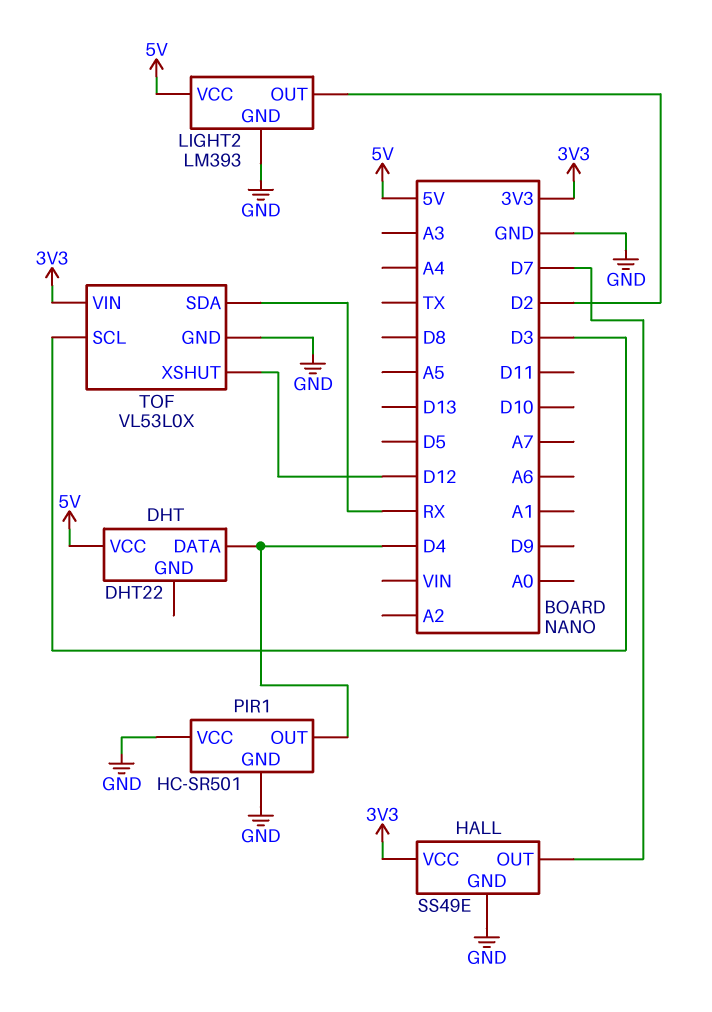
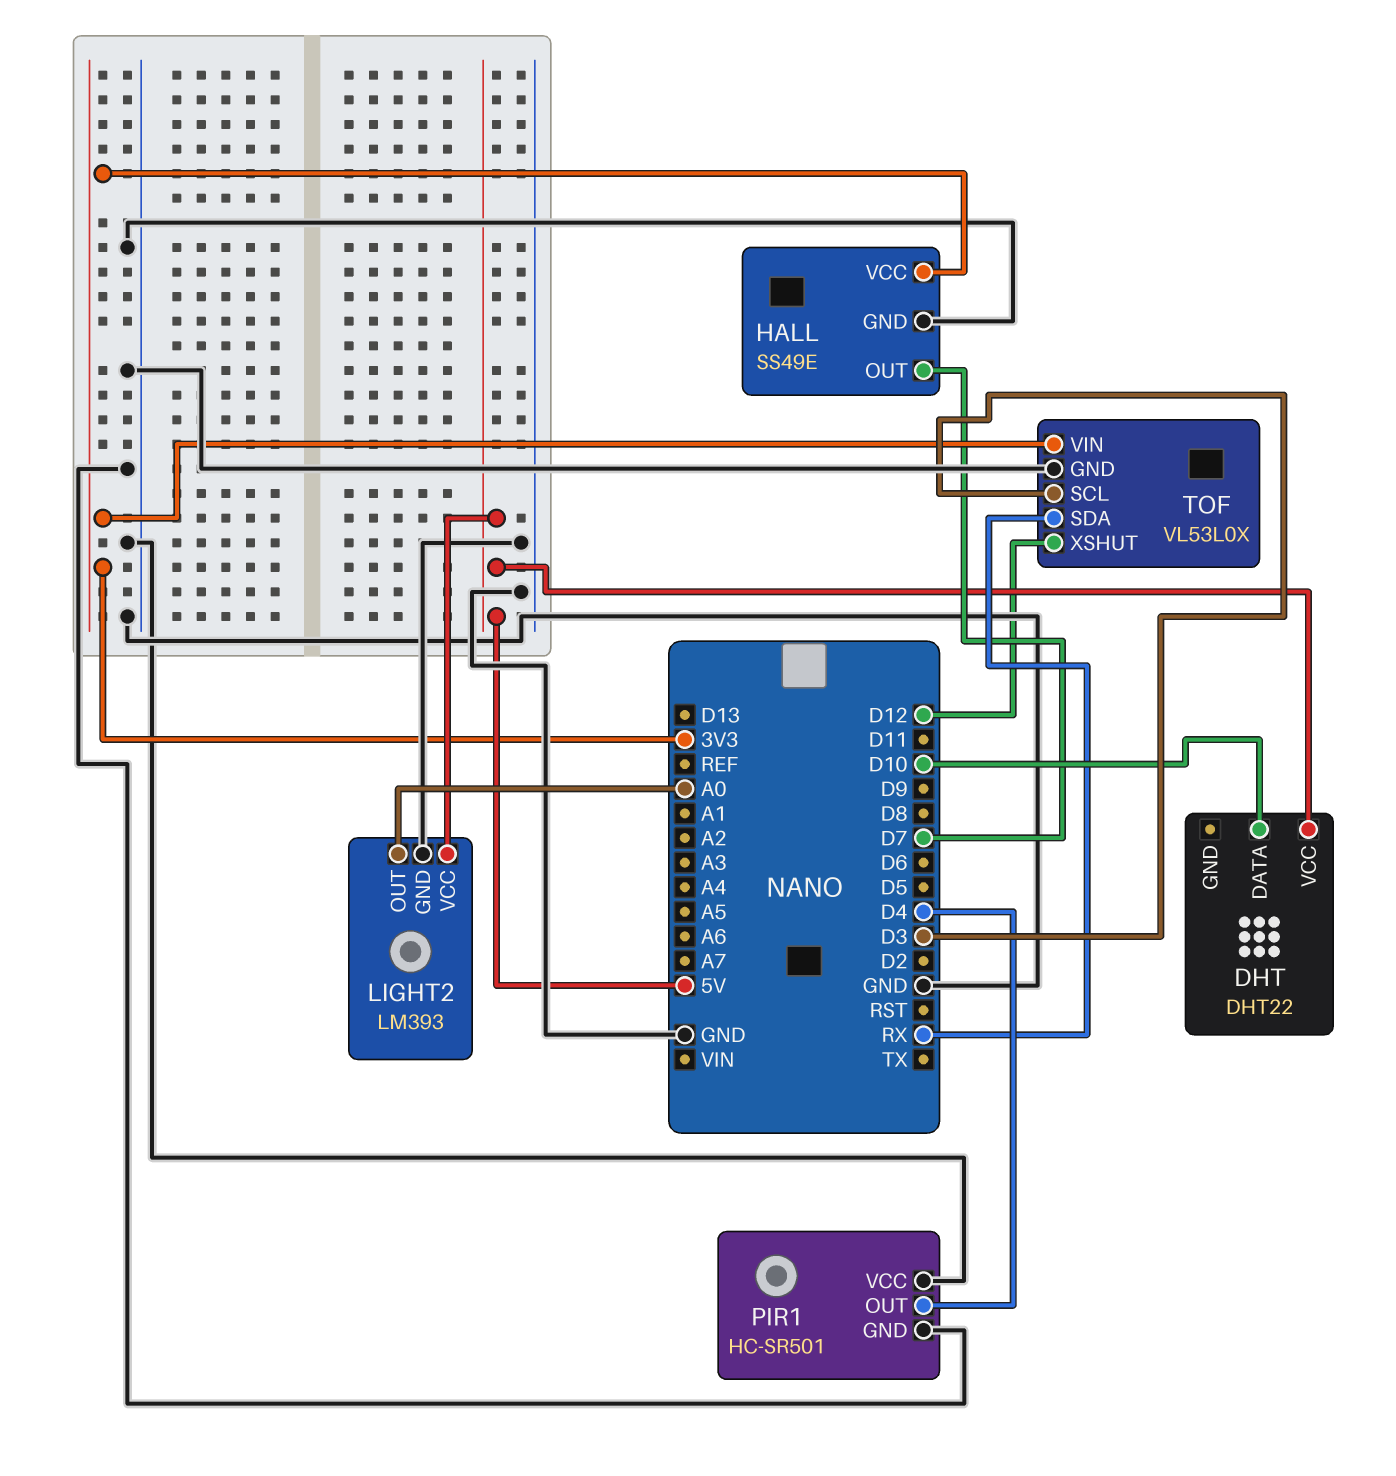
DHT pin DATA: D4 -> D10
LIGHT2 pin OUT: D2 -> A0

